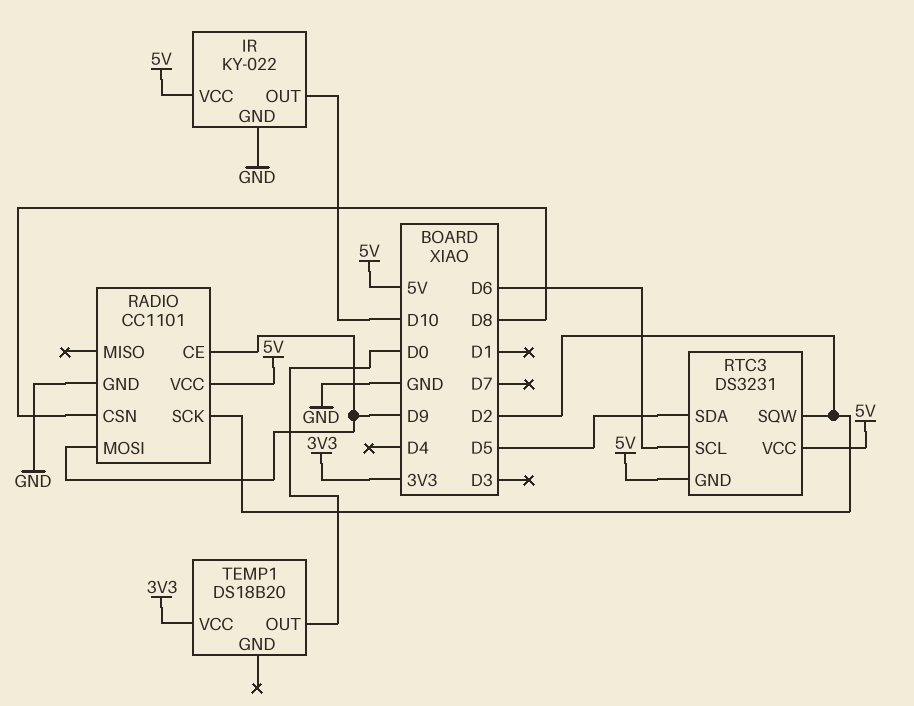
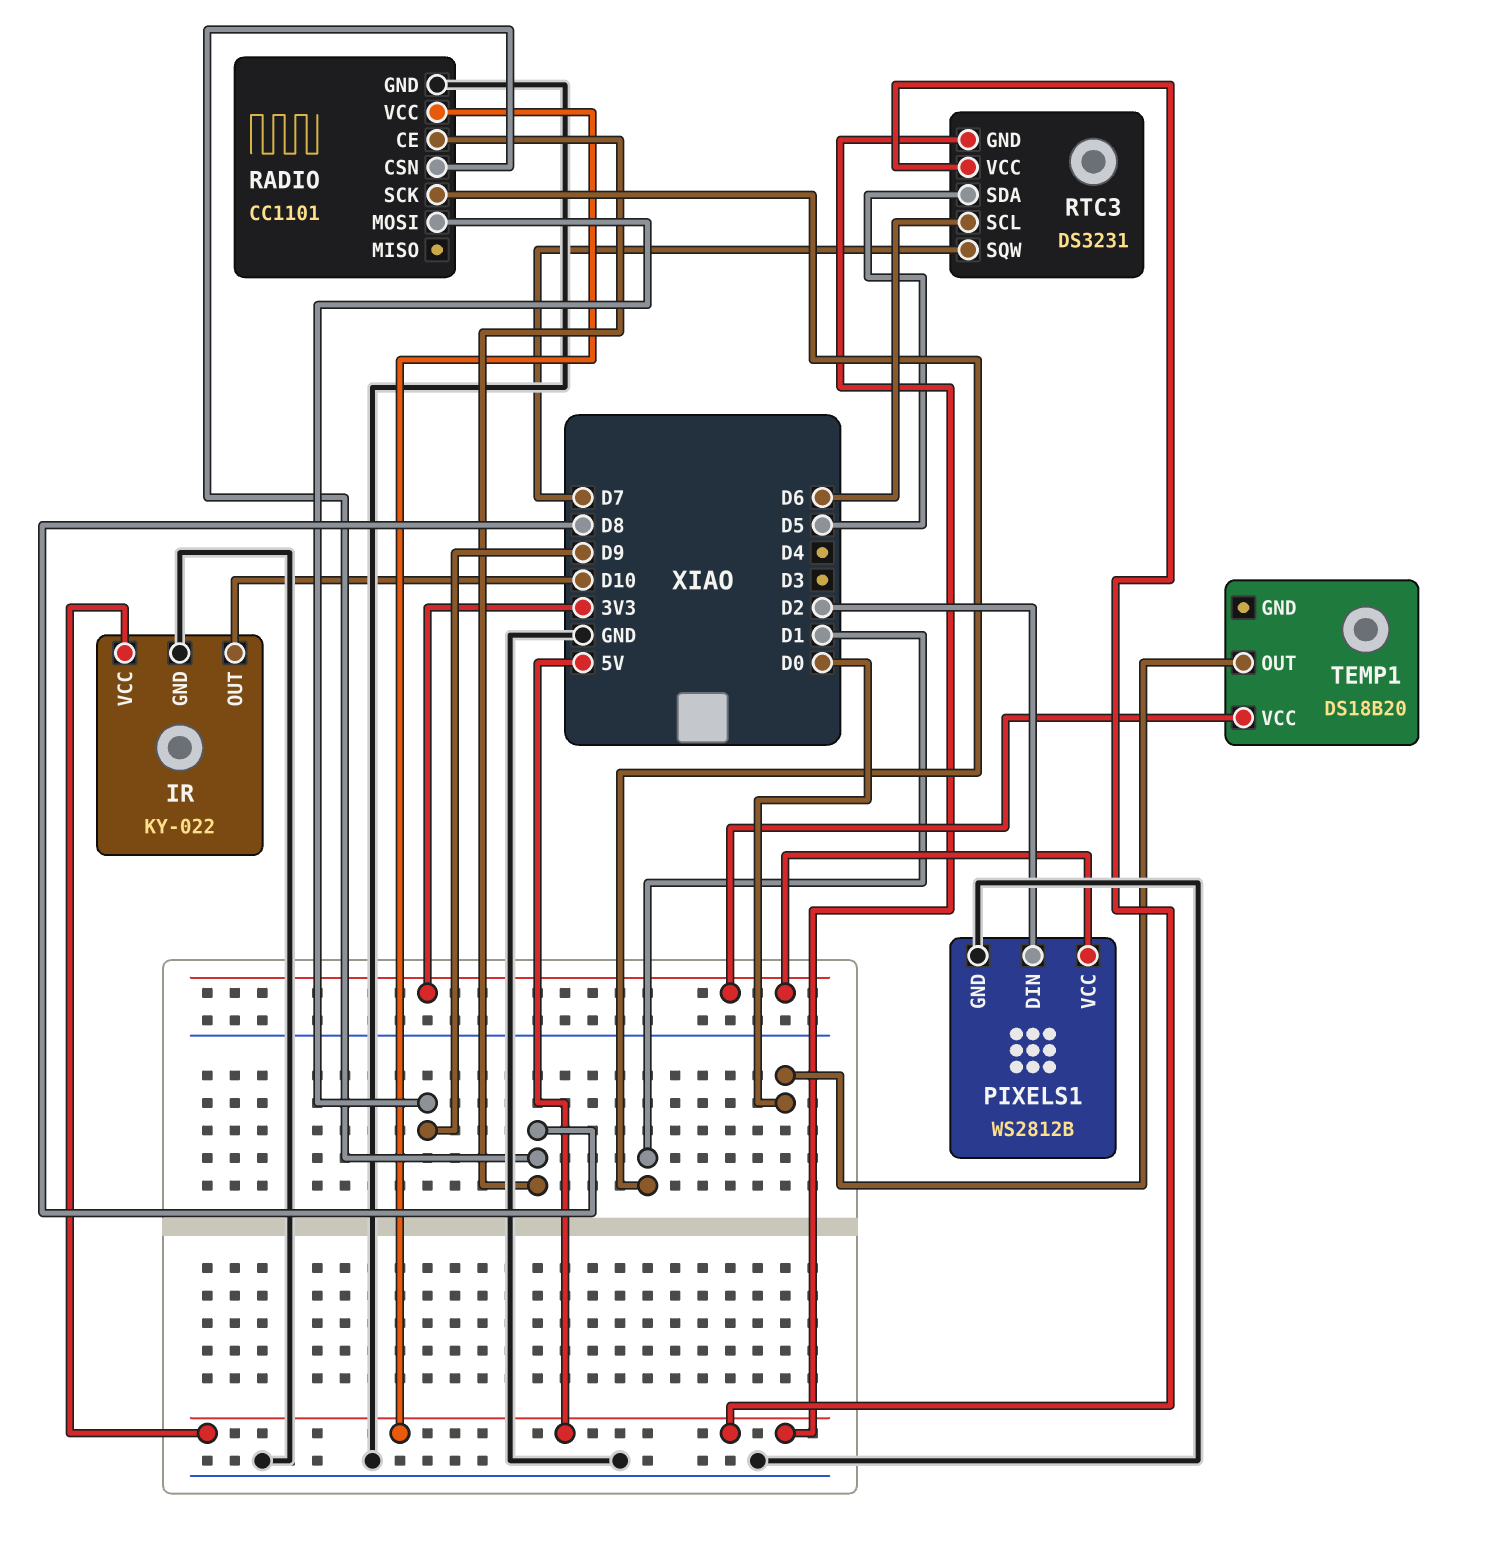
PIXELS1: none -> WS2812B
PIXELS1 pin DIN: none -> D2
PIXELS1 pin GND: none -> GND
PIXELS1 pin VCC: none -> 3V3
RADIO pin CE: D9 -> D8
RADIO pin SCK: D2 -> D1
RTC3 pin SQW: D2 -> D7

